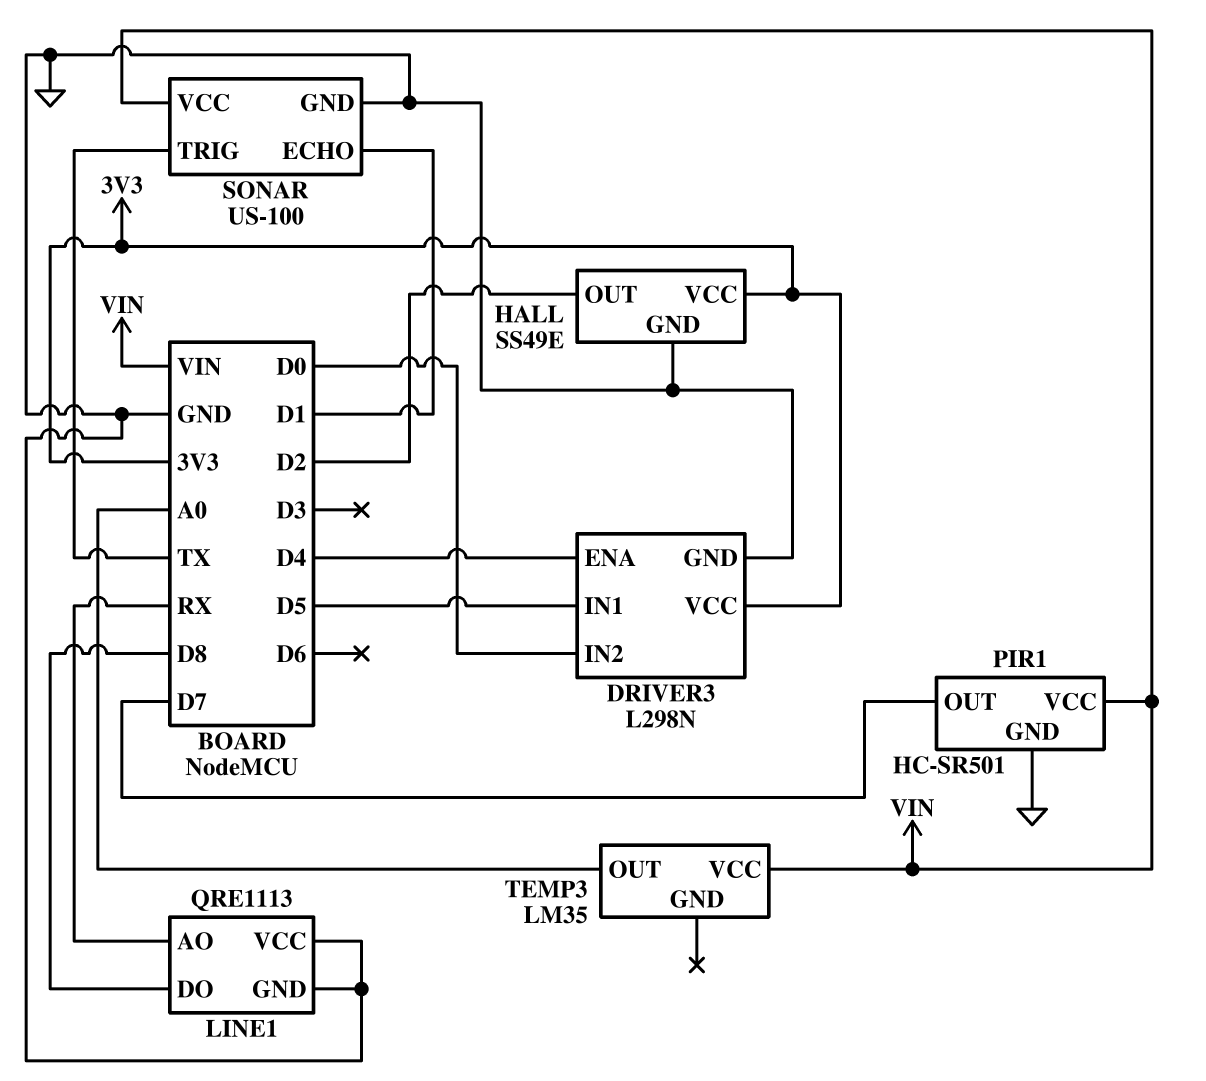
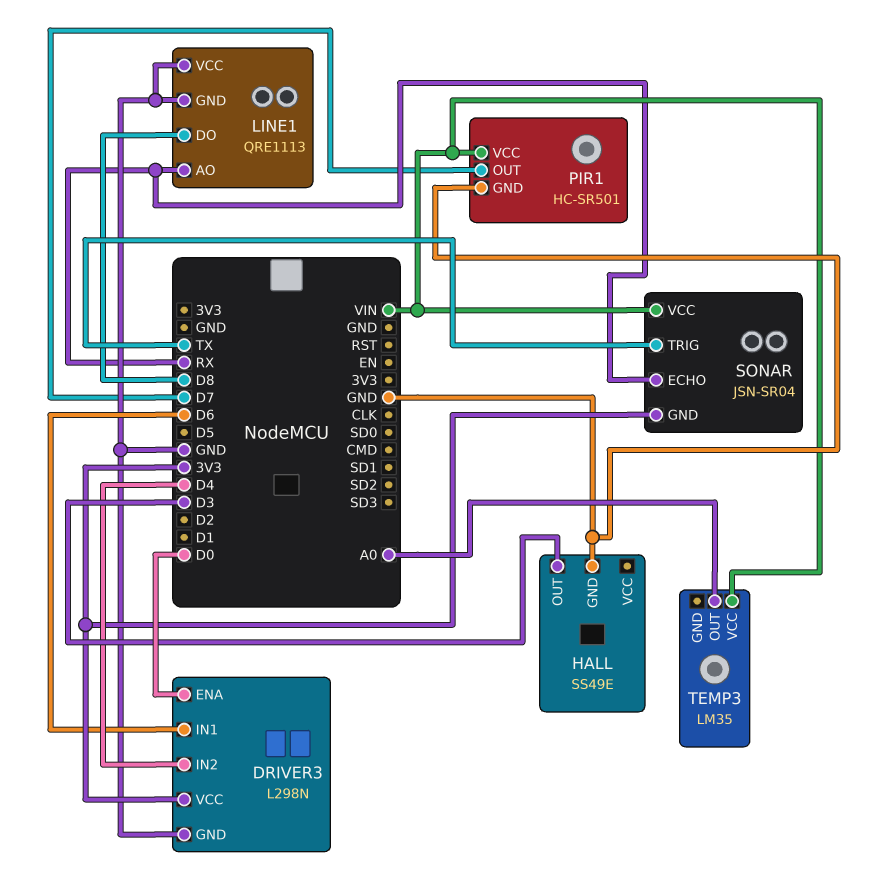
DRIVER3 pin ENA: D4 -> D0
DRIVER3 pin IN1: D5 -> D6
DRIVER3 pin IN2: D0 -> D4
HALL pin OUT: D2 -> D3
HALL pin VCC: 3V3 -> none
SONAR: US-100 -> JSN-SR04
SONAR pin ECHO: D1 -> RX
SONAR pin GND: GND -> 3V3

